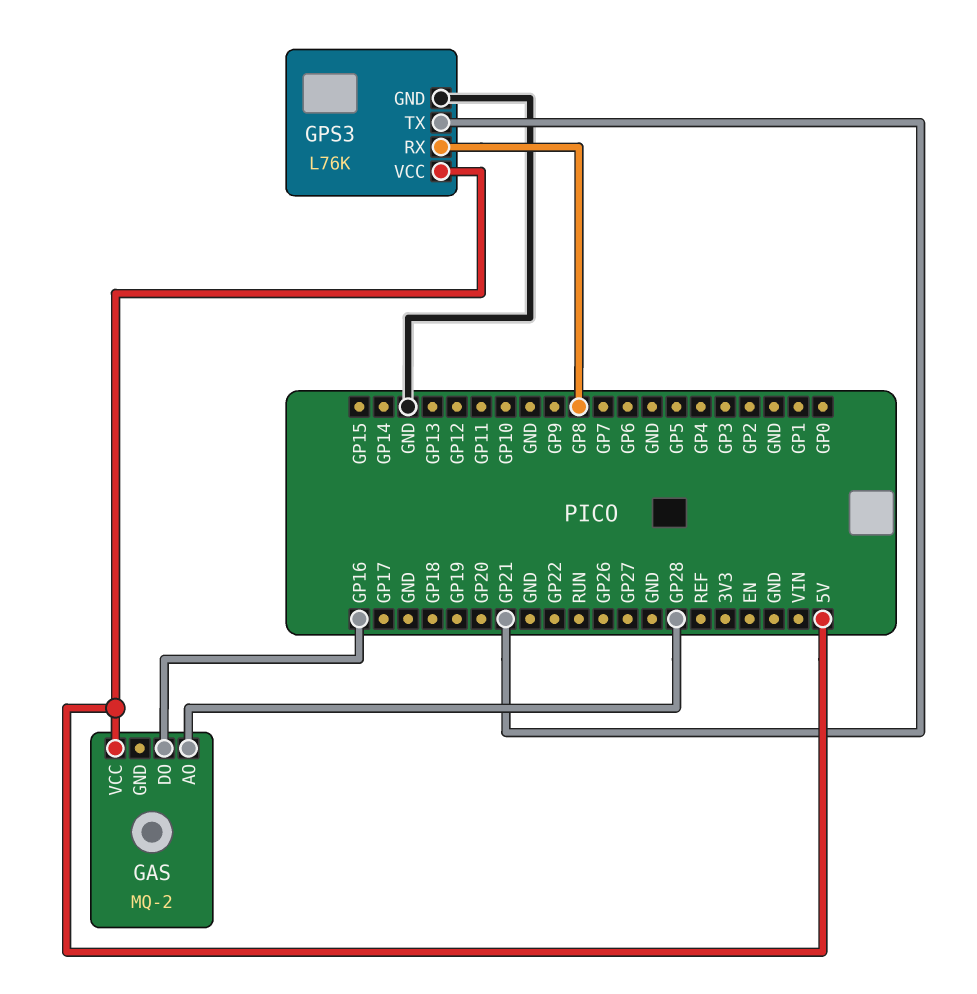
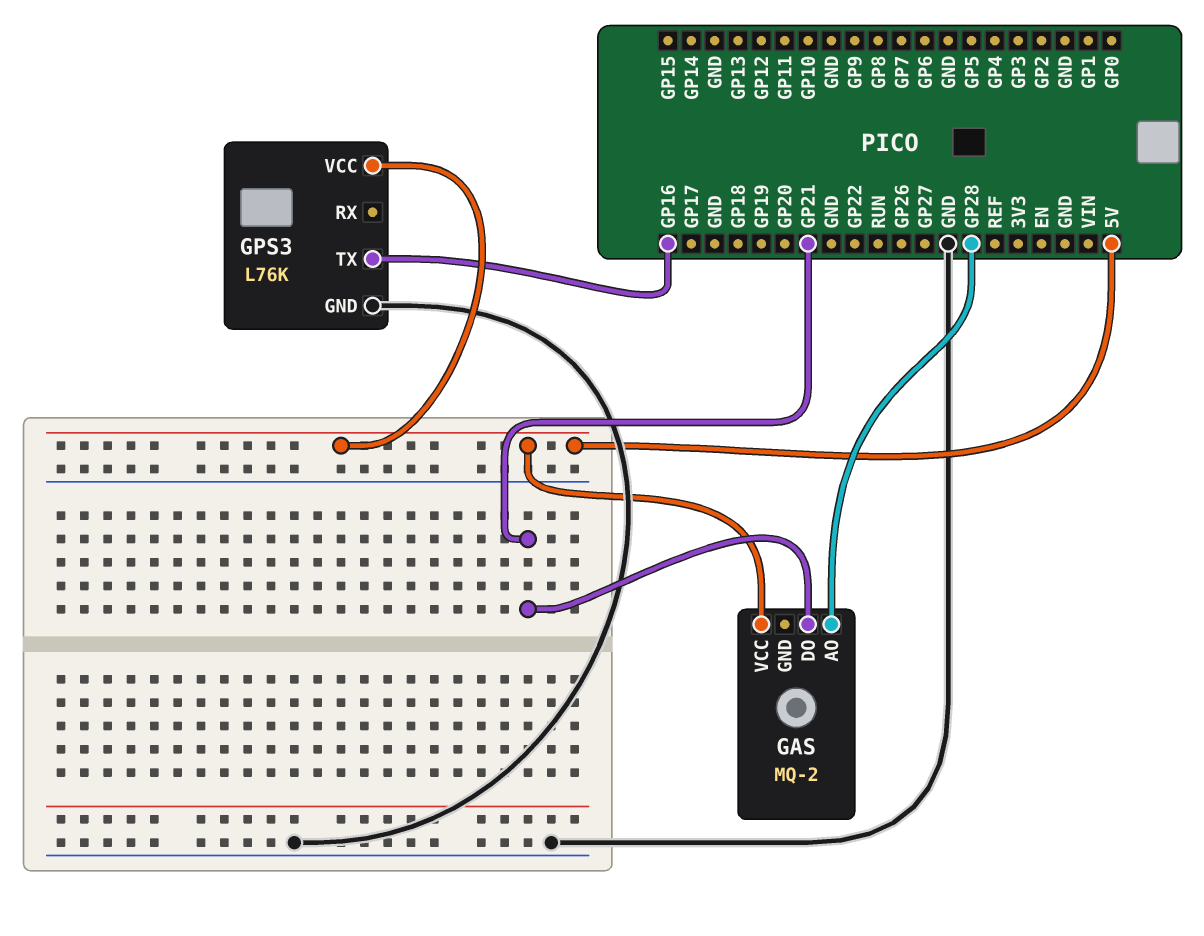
GAS pin DO: GP16 -> GP21
GPS3 pin RX: GP8 -> none
GPS3 pin TX: GP21 -> GP16

